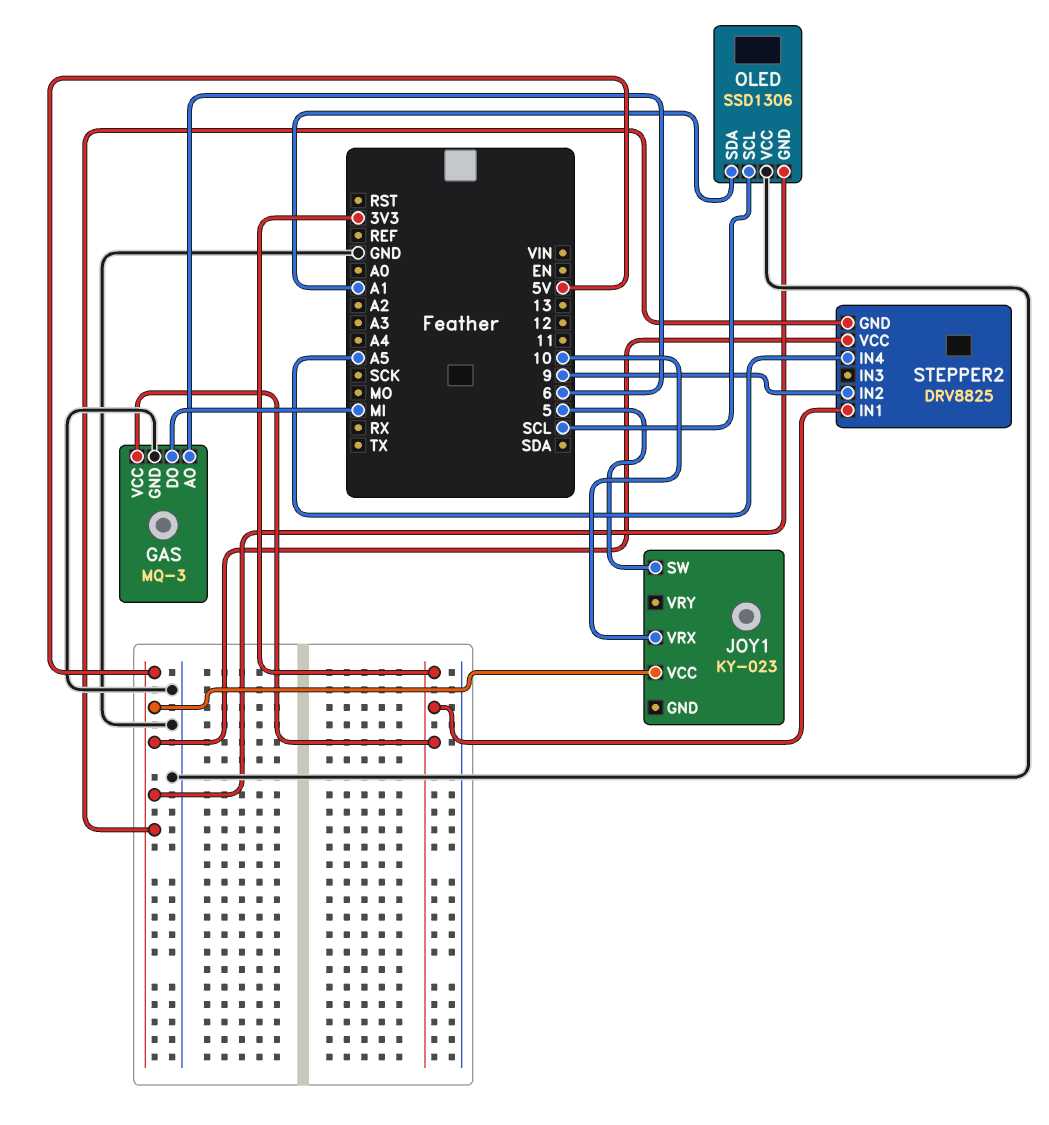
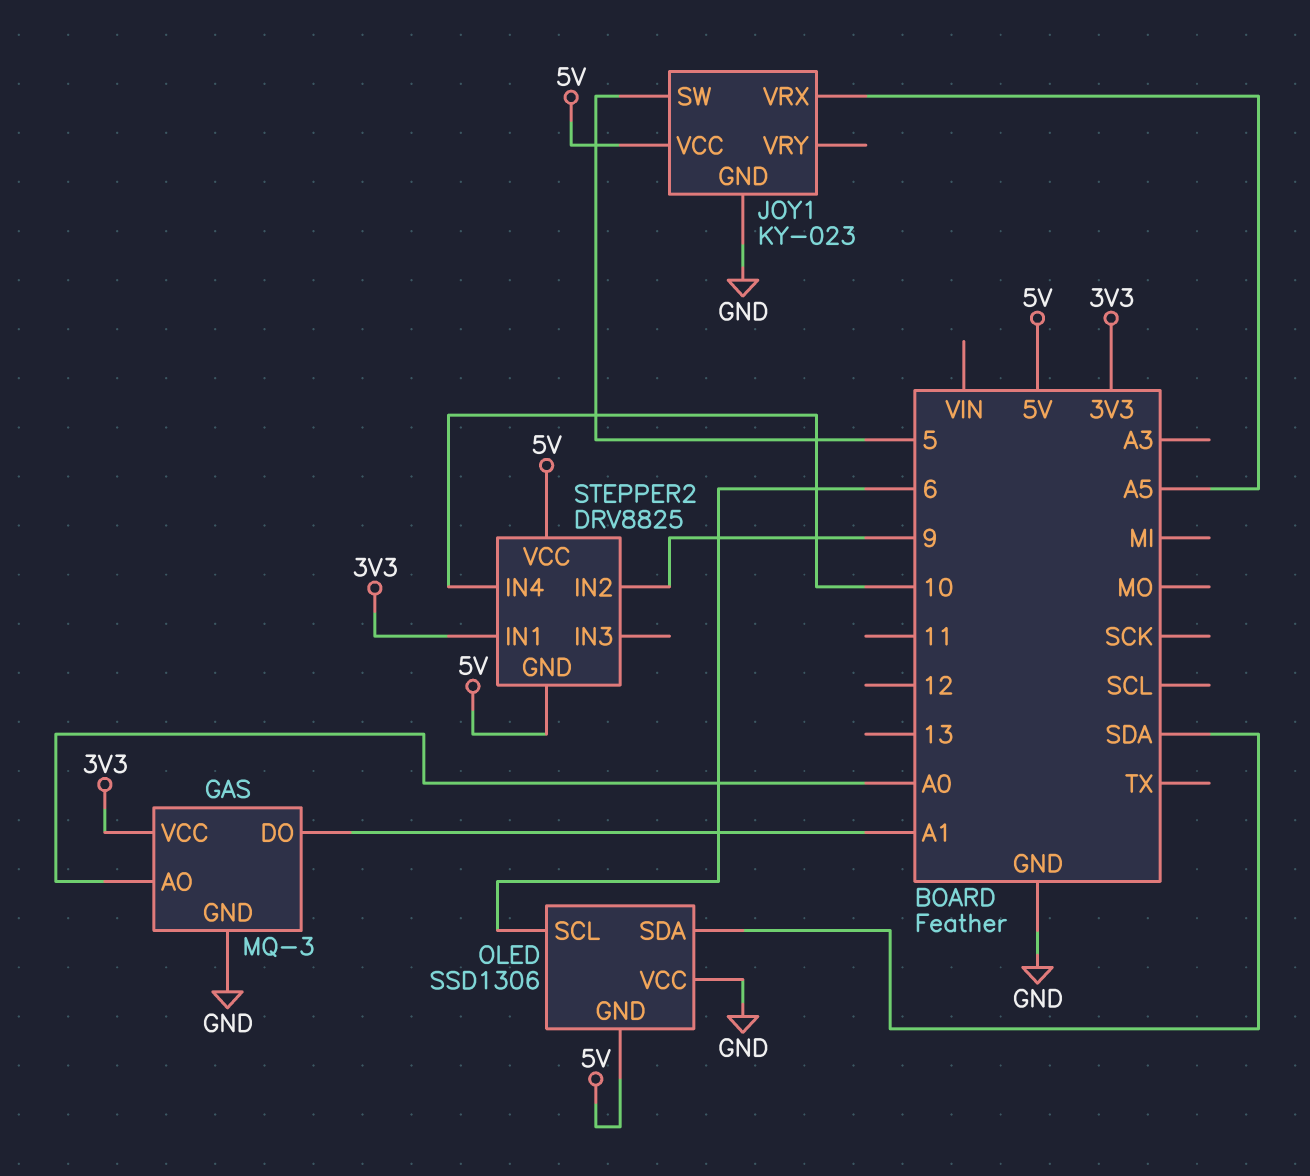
GAS pin AO: 6 -> A0
GAS pin DO: MI -> A1
JOY1 pin GND: none -> GND
JOY1 pin VRX: 10 -> A5
OLED pin SCL: SCL -> 6
OLED pin SDA: A1 -> SDA
STEPPER2 pin IN4: A5 -> 10

